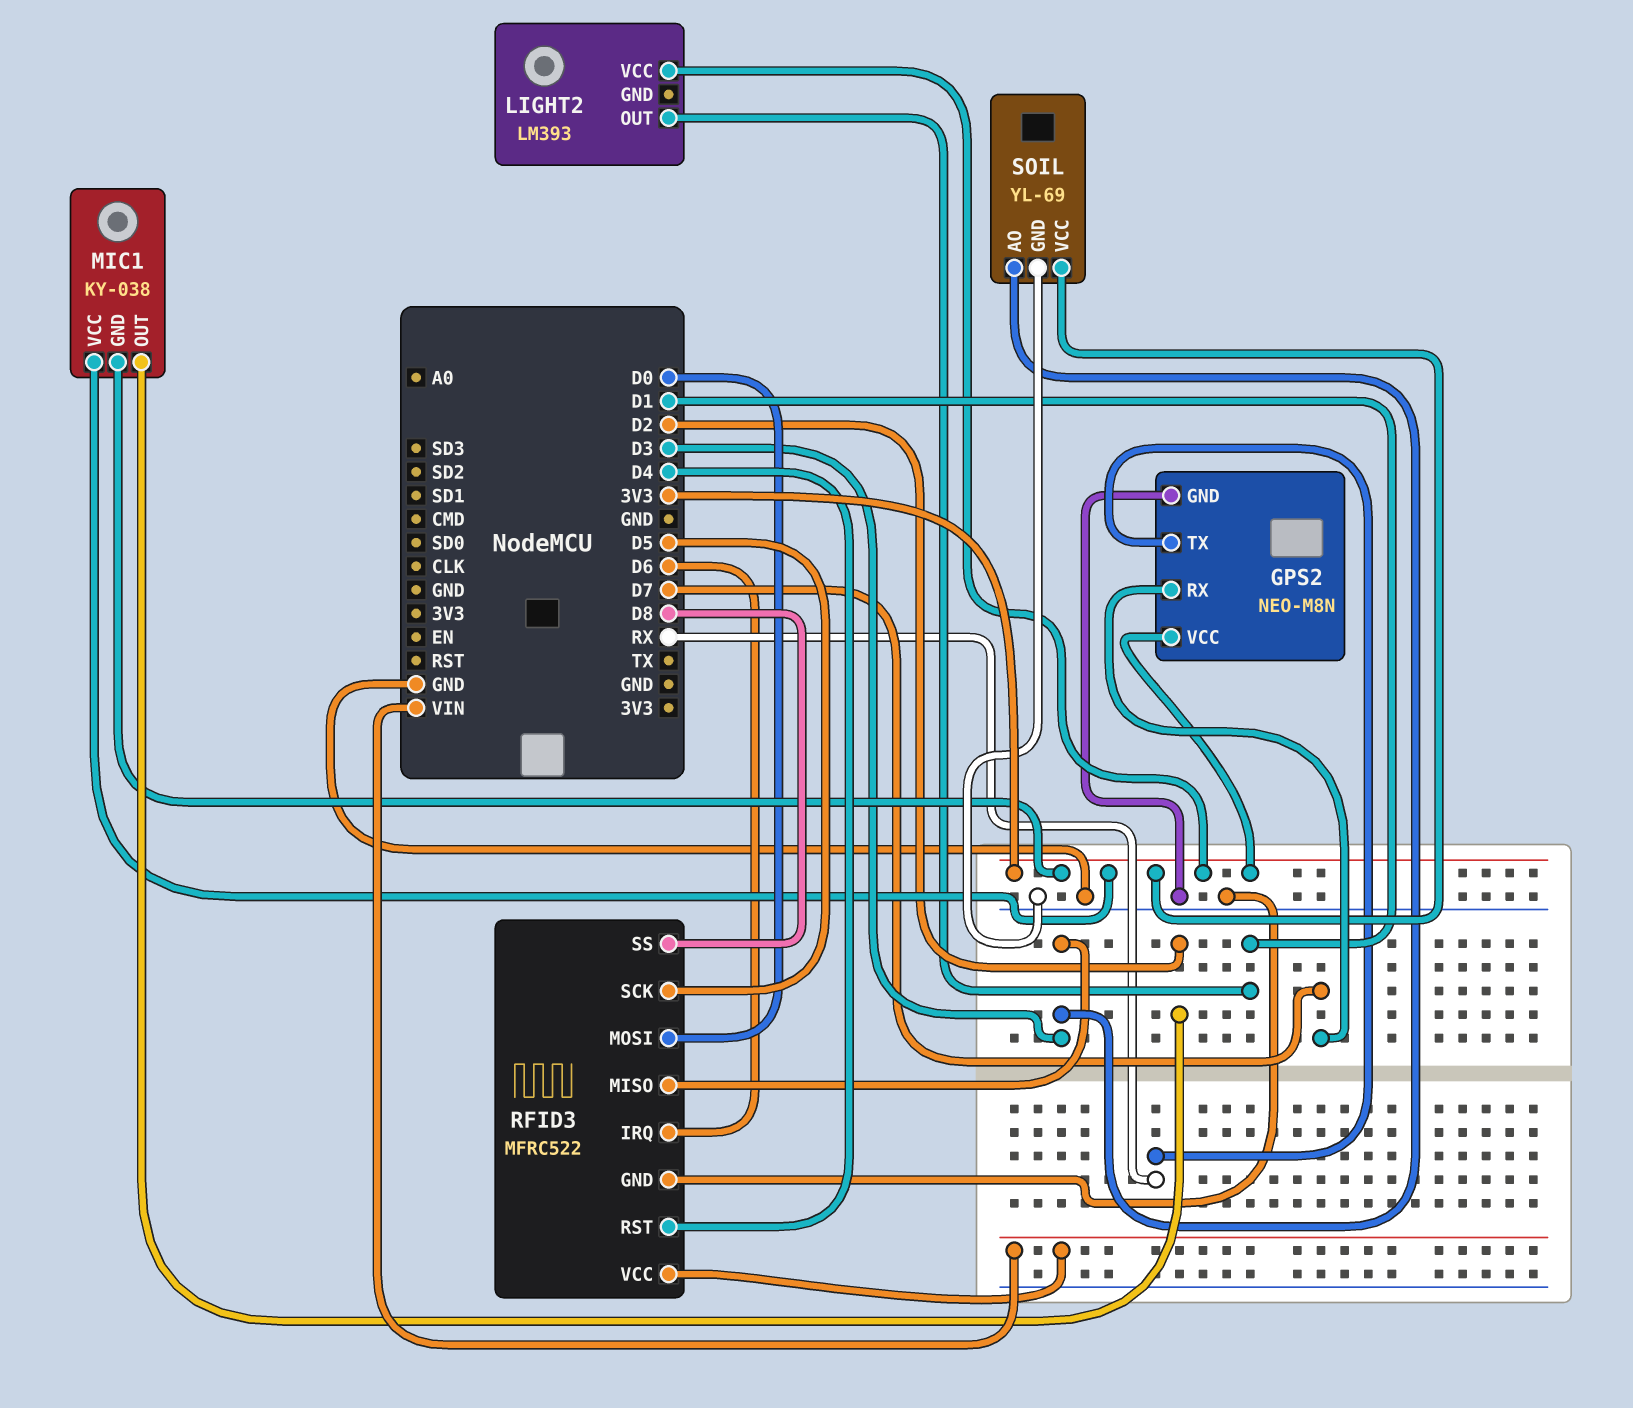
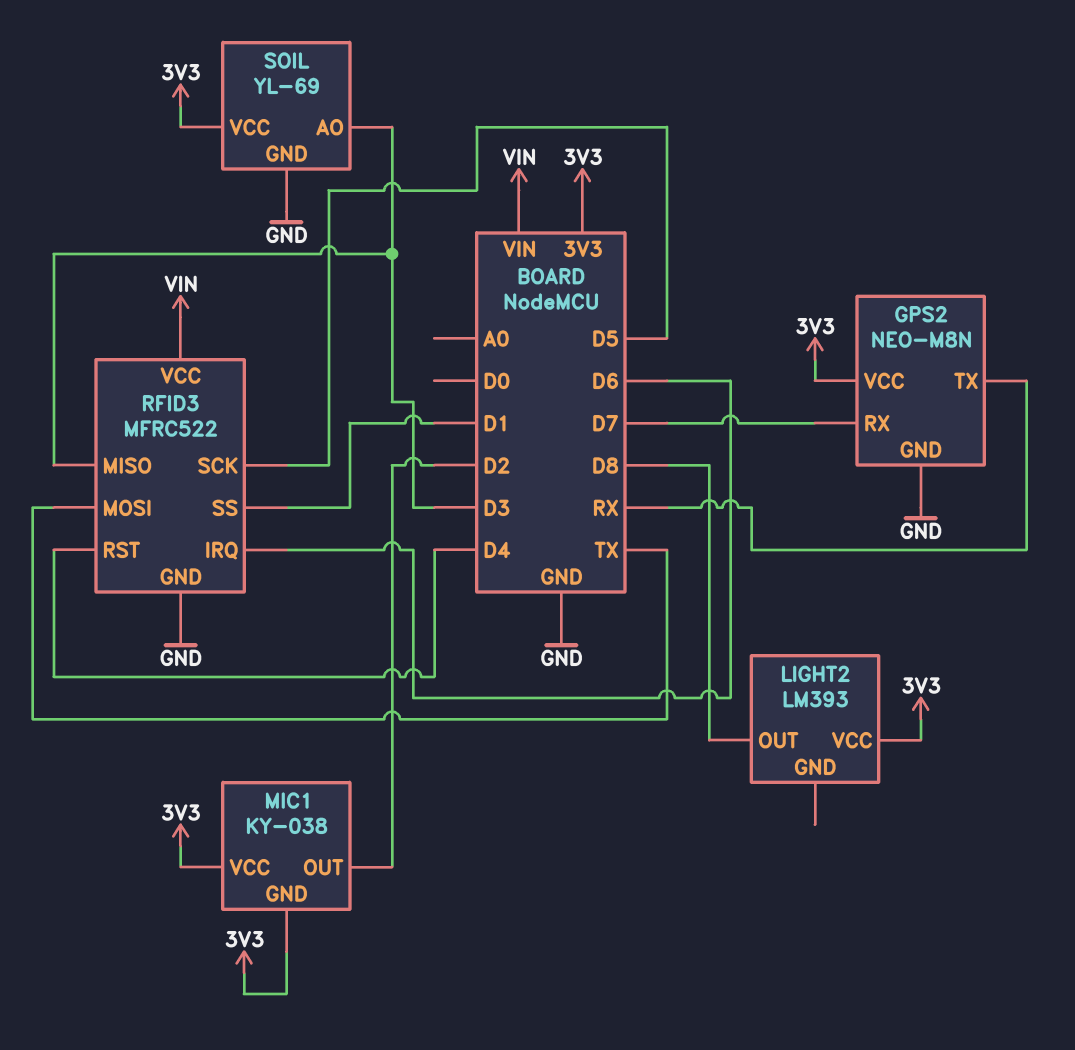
LIGHT2 pin OUT: D1 -> D8
RFID3 pin MOSI: D0 -> TX
RFID3 pin SS: D8 -> D1

